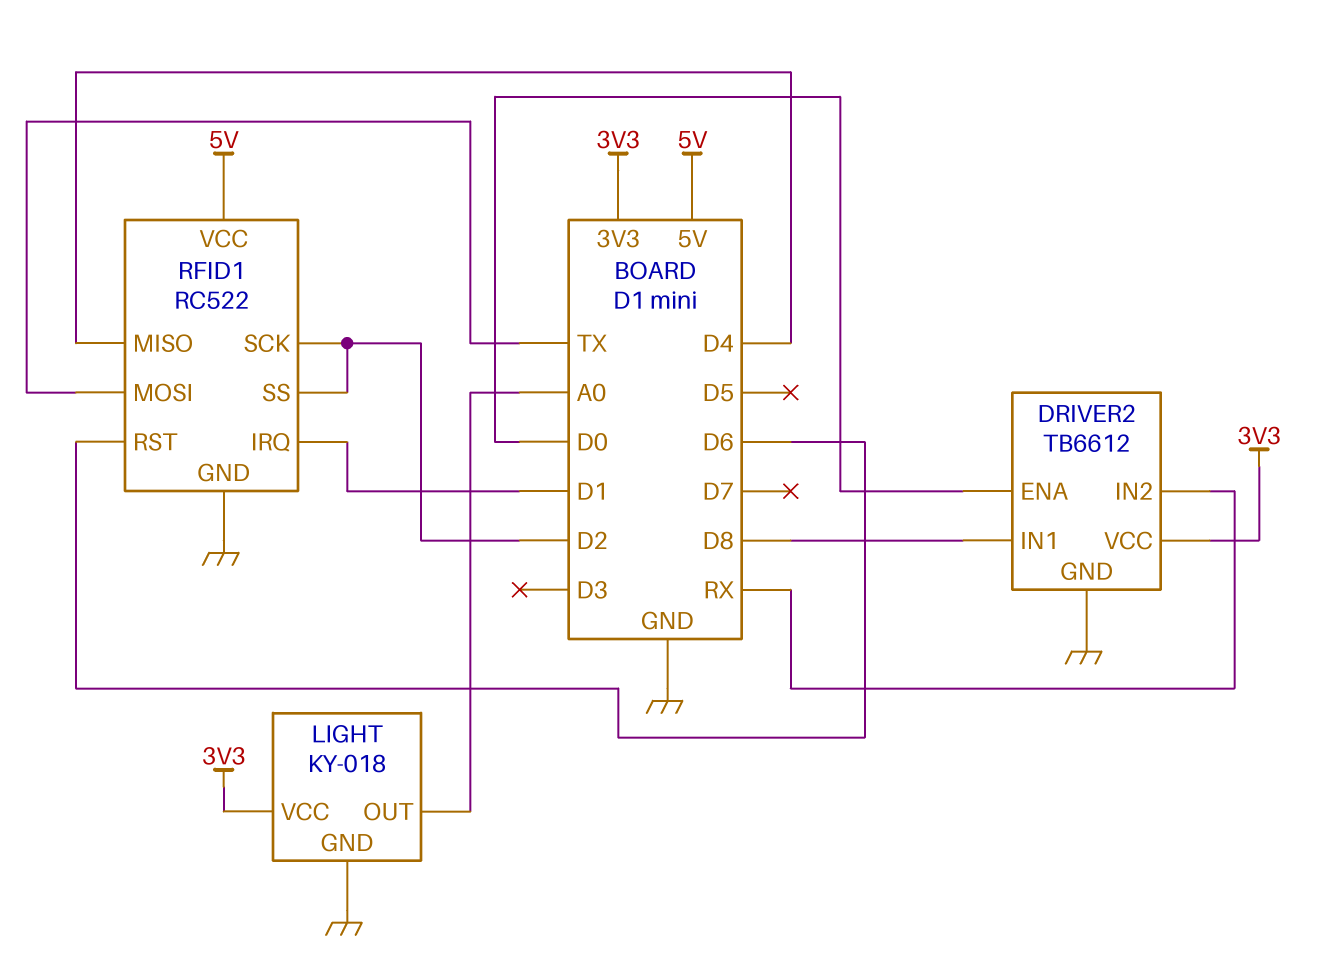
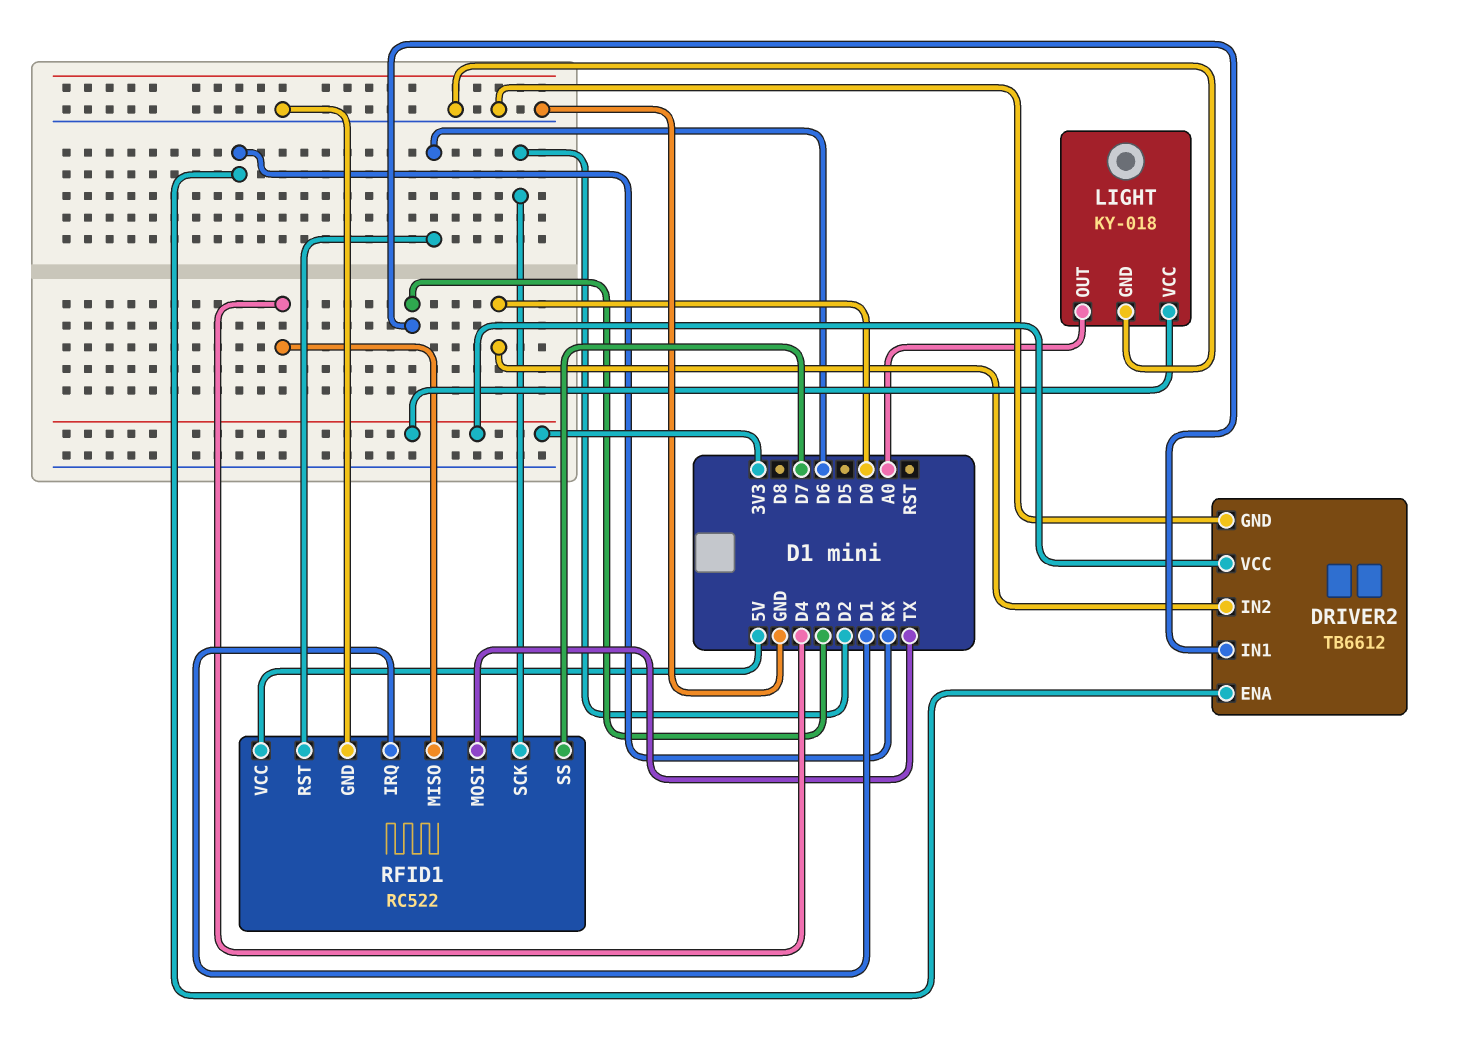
DRIVER2 pin ENA: D0 -> RX
DRIVER2 pin IN1: D8 -> D3
DRIVER2 pin IN2: RX -> D0
RFID1 pin SS: D2 -> D7

